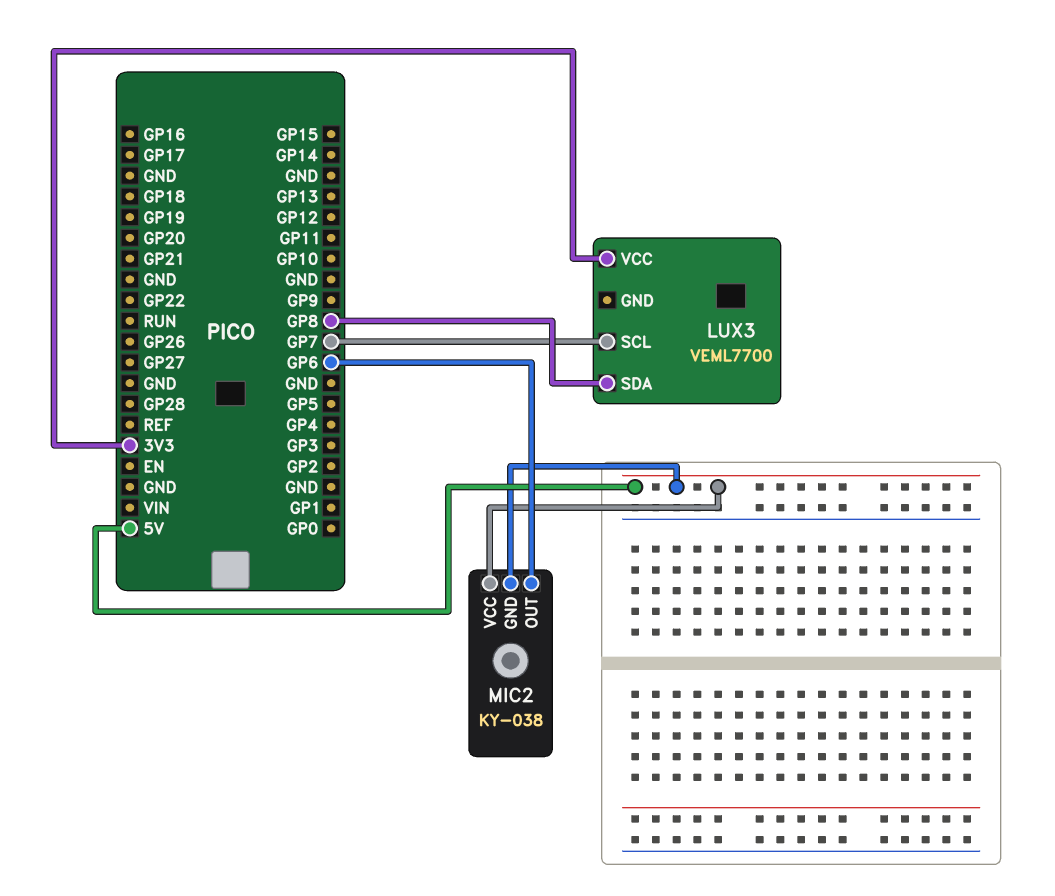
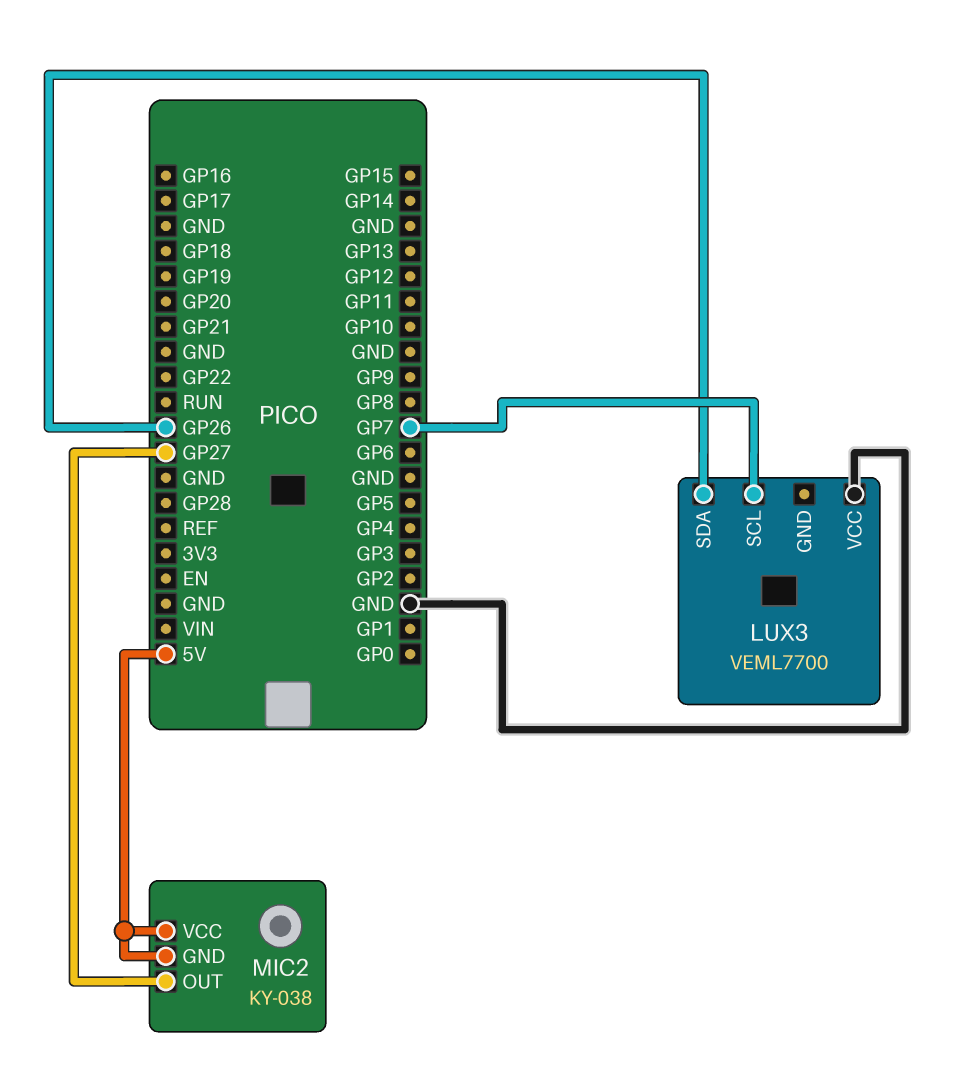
LUX3 pin SDA: GP8 -> GP26
LUX3 pin VCC: 3V3 -> GND
MIC2 pin OUT: GP6 -> GP27

